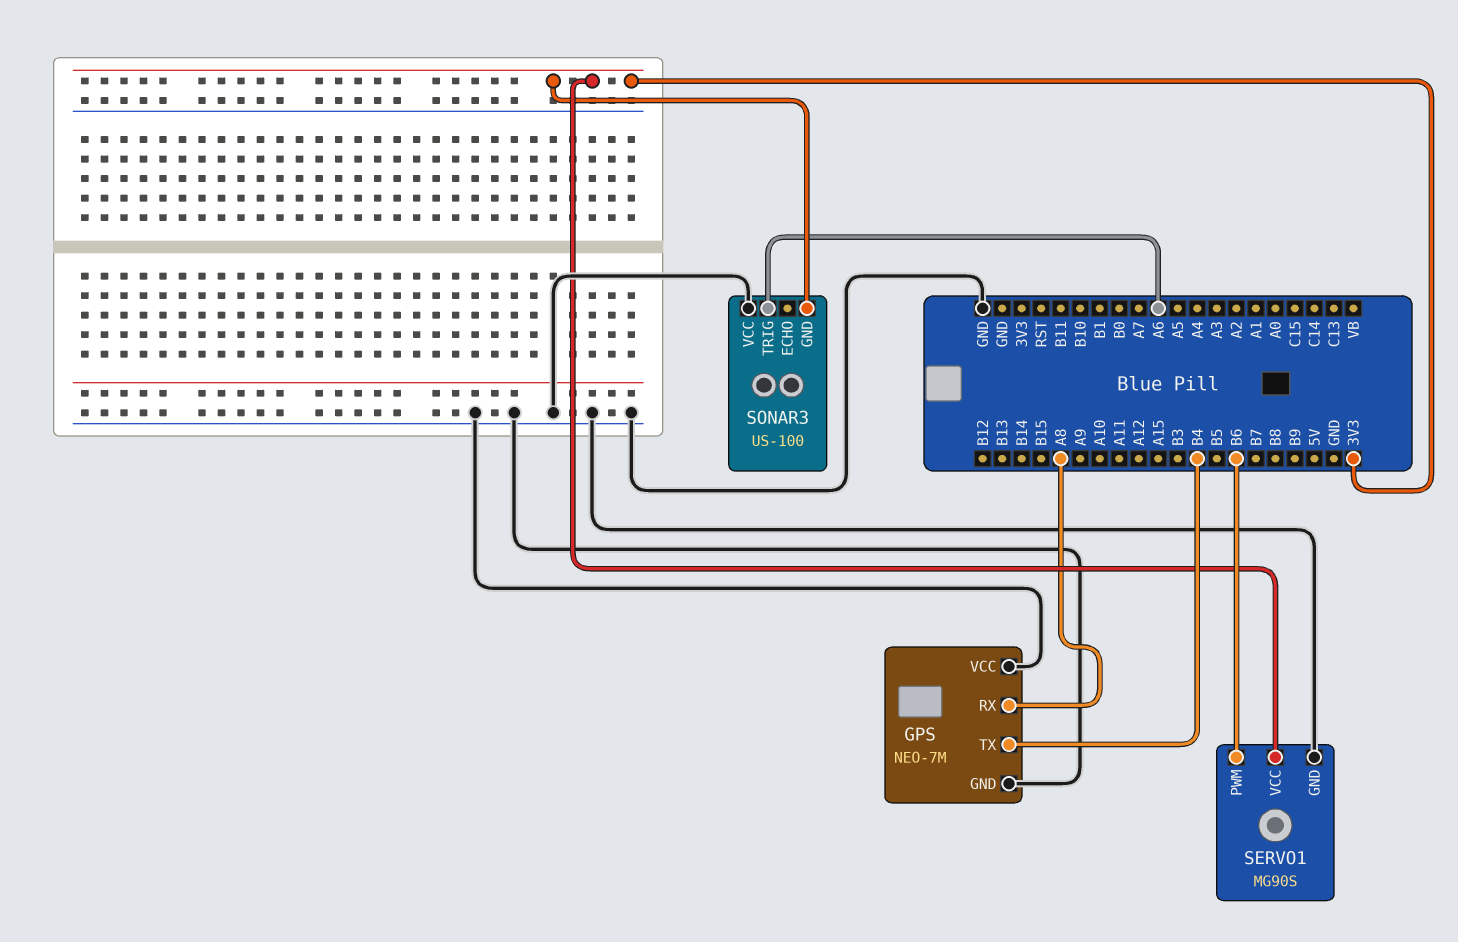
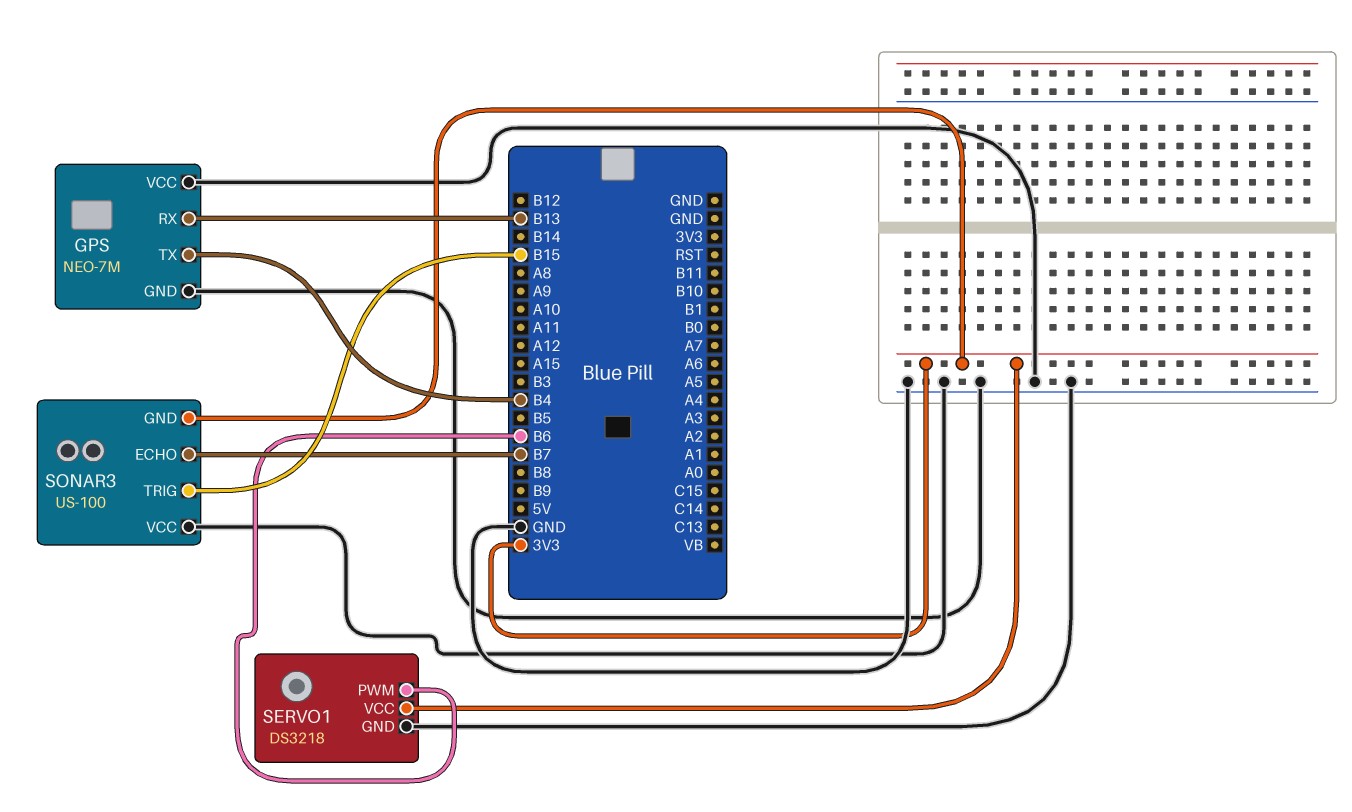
GPS pin RX: A8 -> B13
SERVO1: MG90S -> DS3218
SONAR3 pin ECHO: none -> B7
SONAR3 pin TRIG: A6 -> B15

